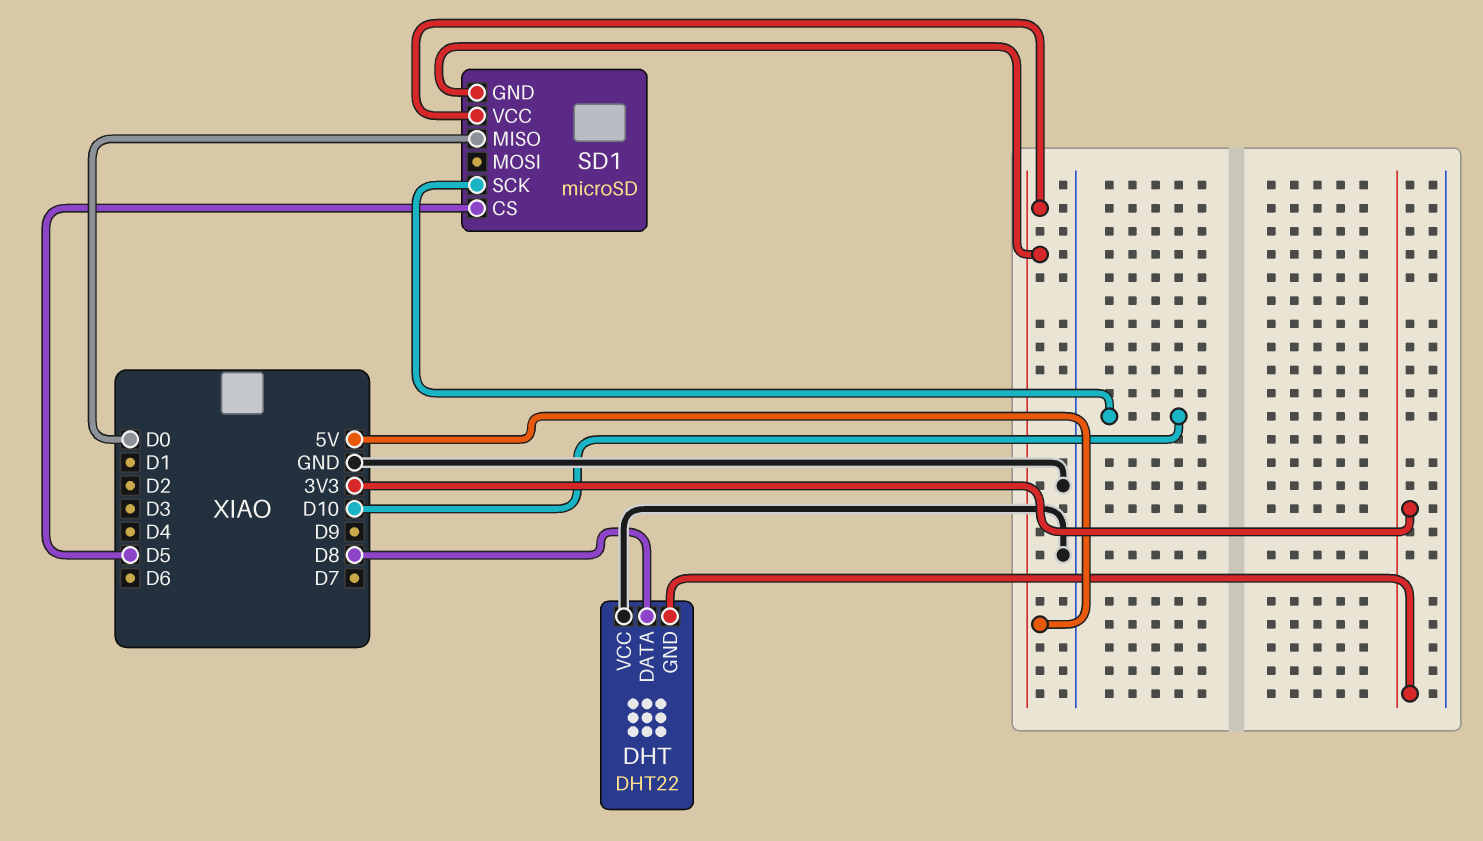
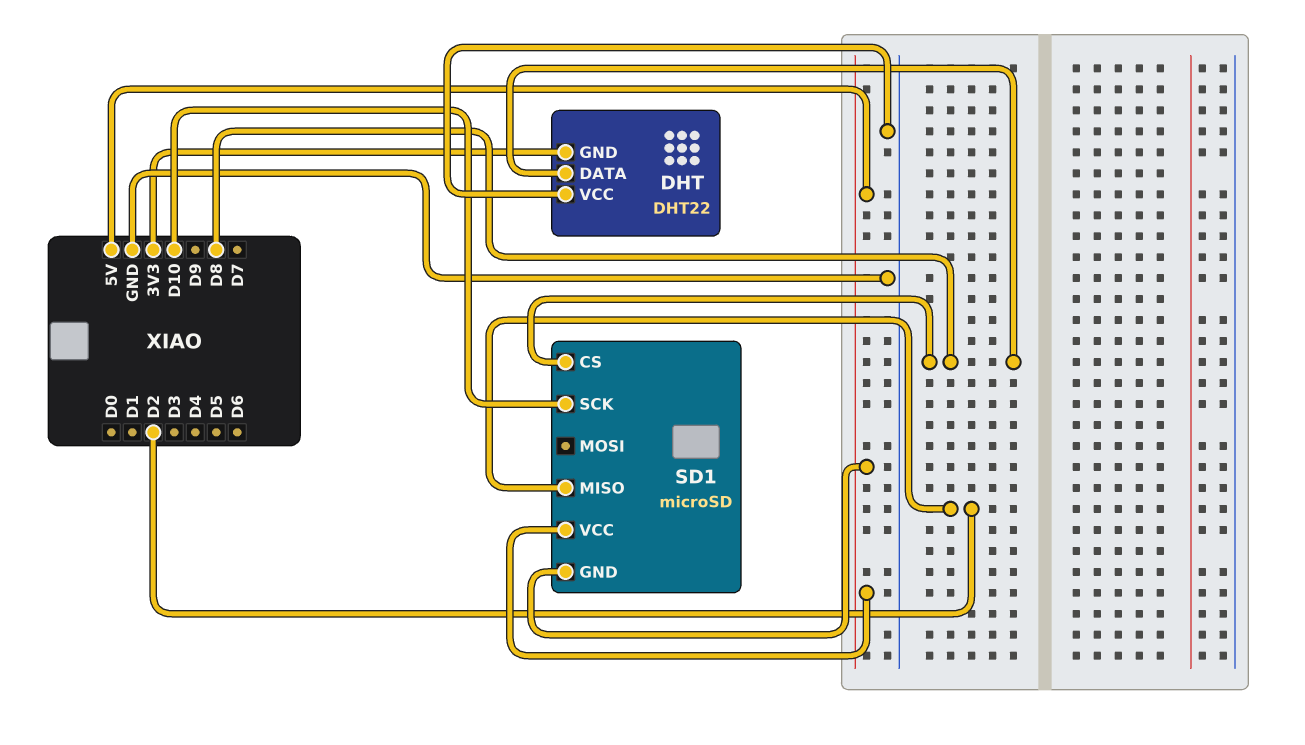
SD1 pin CS: D5 -> D8
SD1 pin MISO: D0 -> D2

